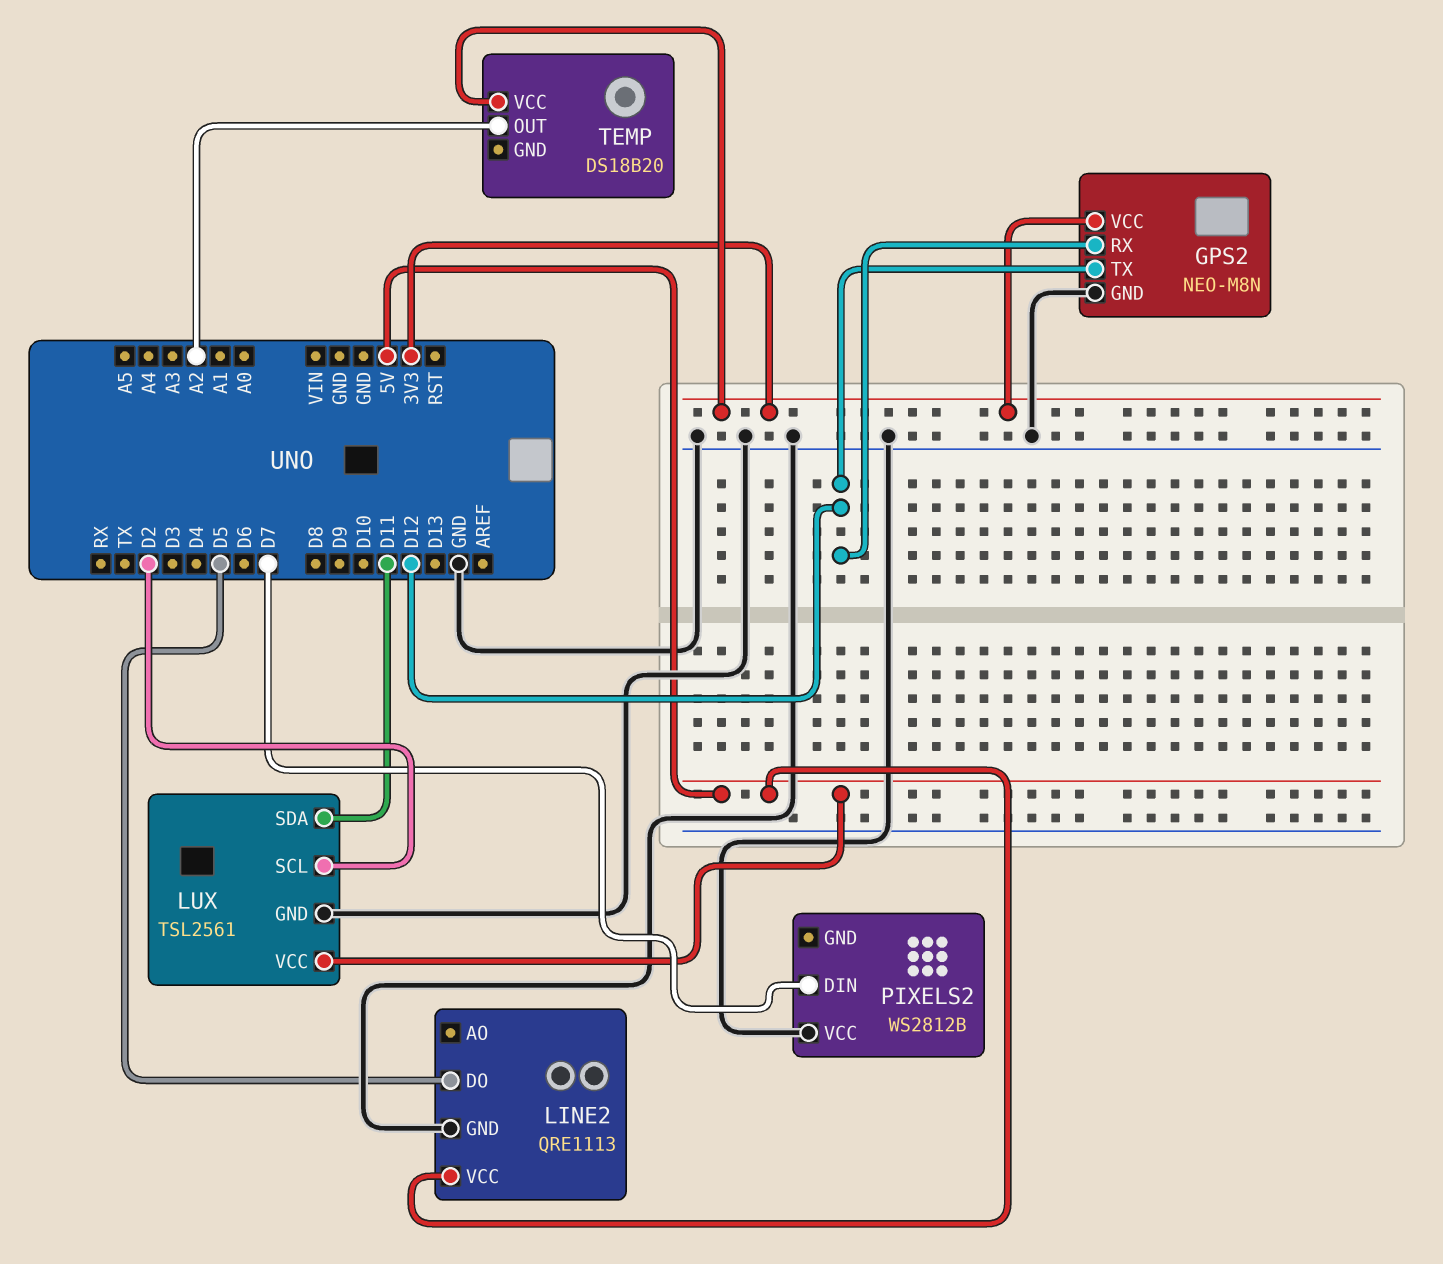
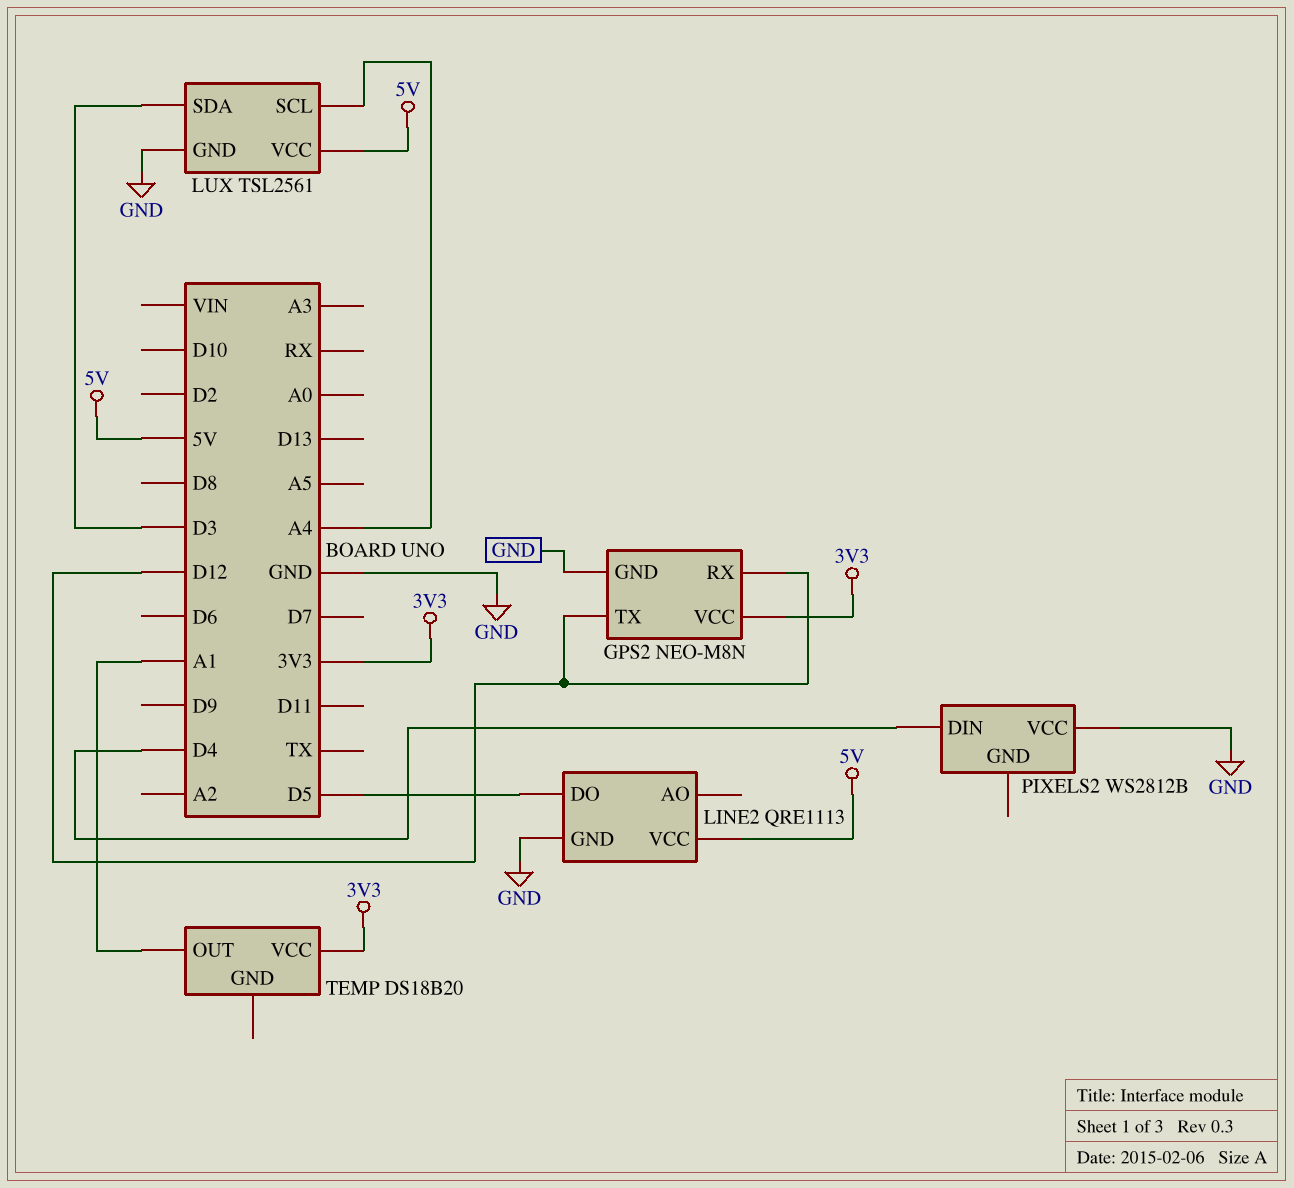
LUX pin SCL: D2 -> A4
LUX pin SDA: D11 -> D3
PIXELS2 pin DIN: D7 -> D4
TEMP pin OUT: A2 -> A1

